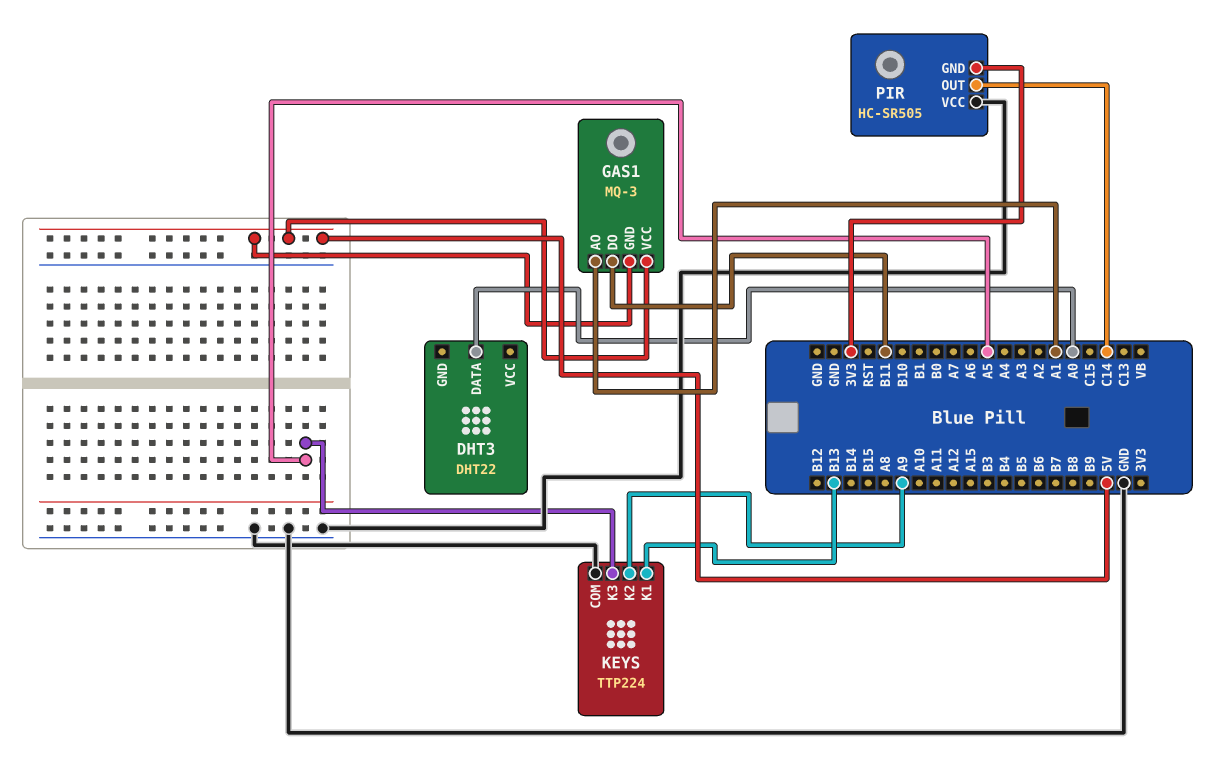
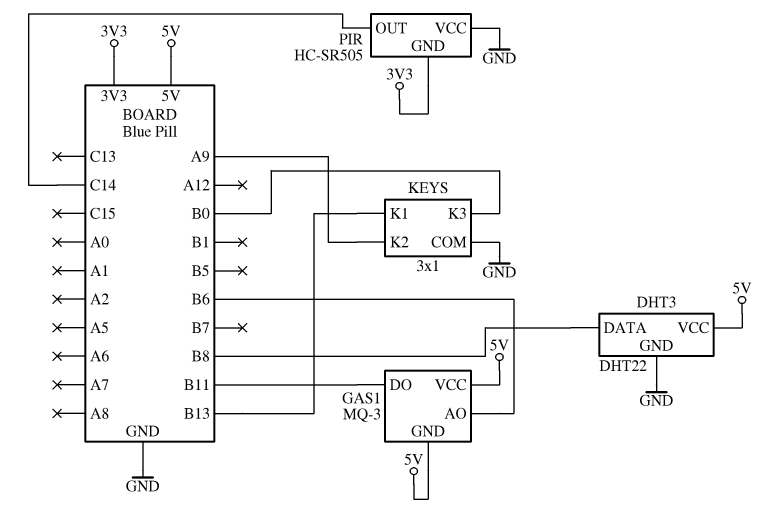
DHT3 pin DATA: A0 -> B8
DHT3 pin GND: none -> GND
DHT3 pin VCC: none -> 5V
GAS1 pin AO: A1 -> B6
KEYS: TTP224 -> 3x1
KEYS pin K3: A5 -> B0

